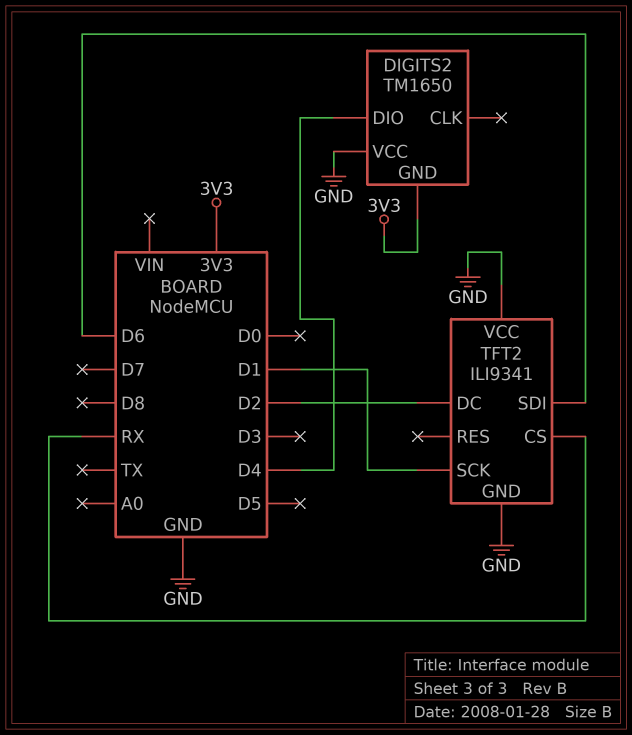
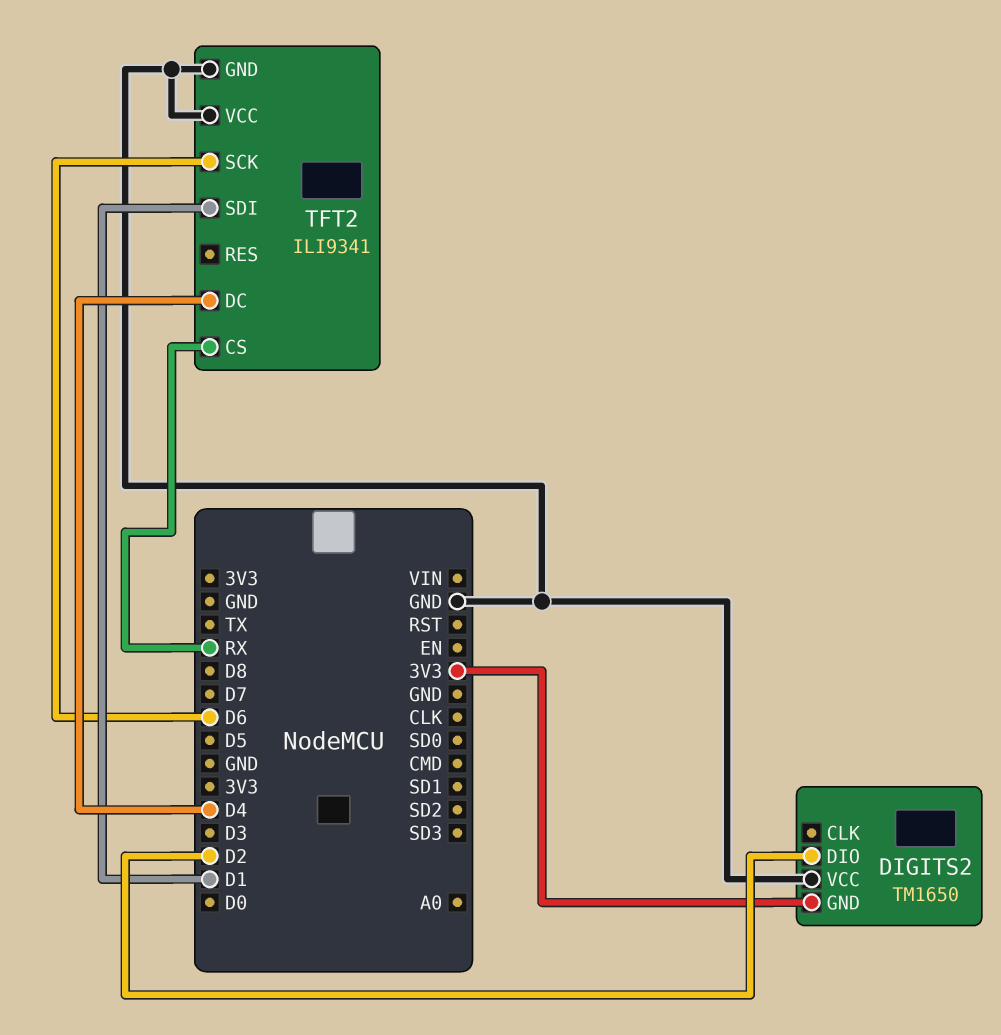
DIGITS2 pin DIO: D4 -> D2
TFT2 pin DC: D2 -> D4
TFT2 pin SCK: D1 -> D6
TFT2 pin SDI: D6 -> D1

